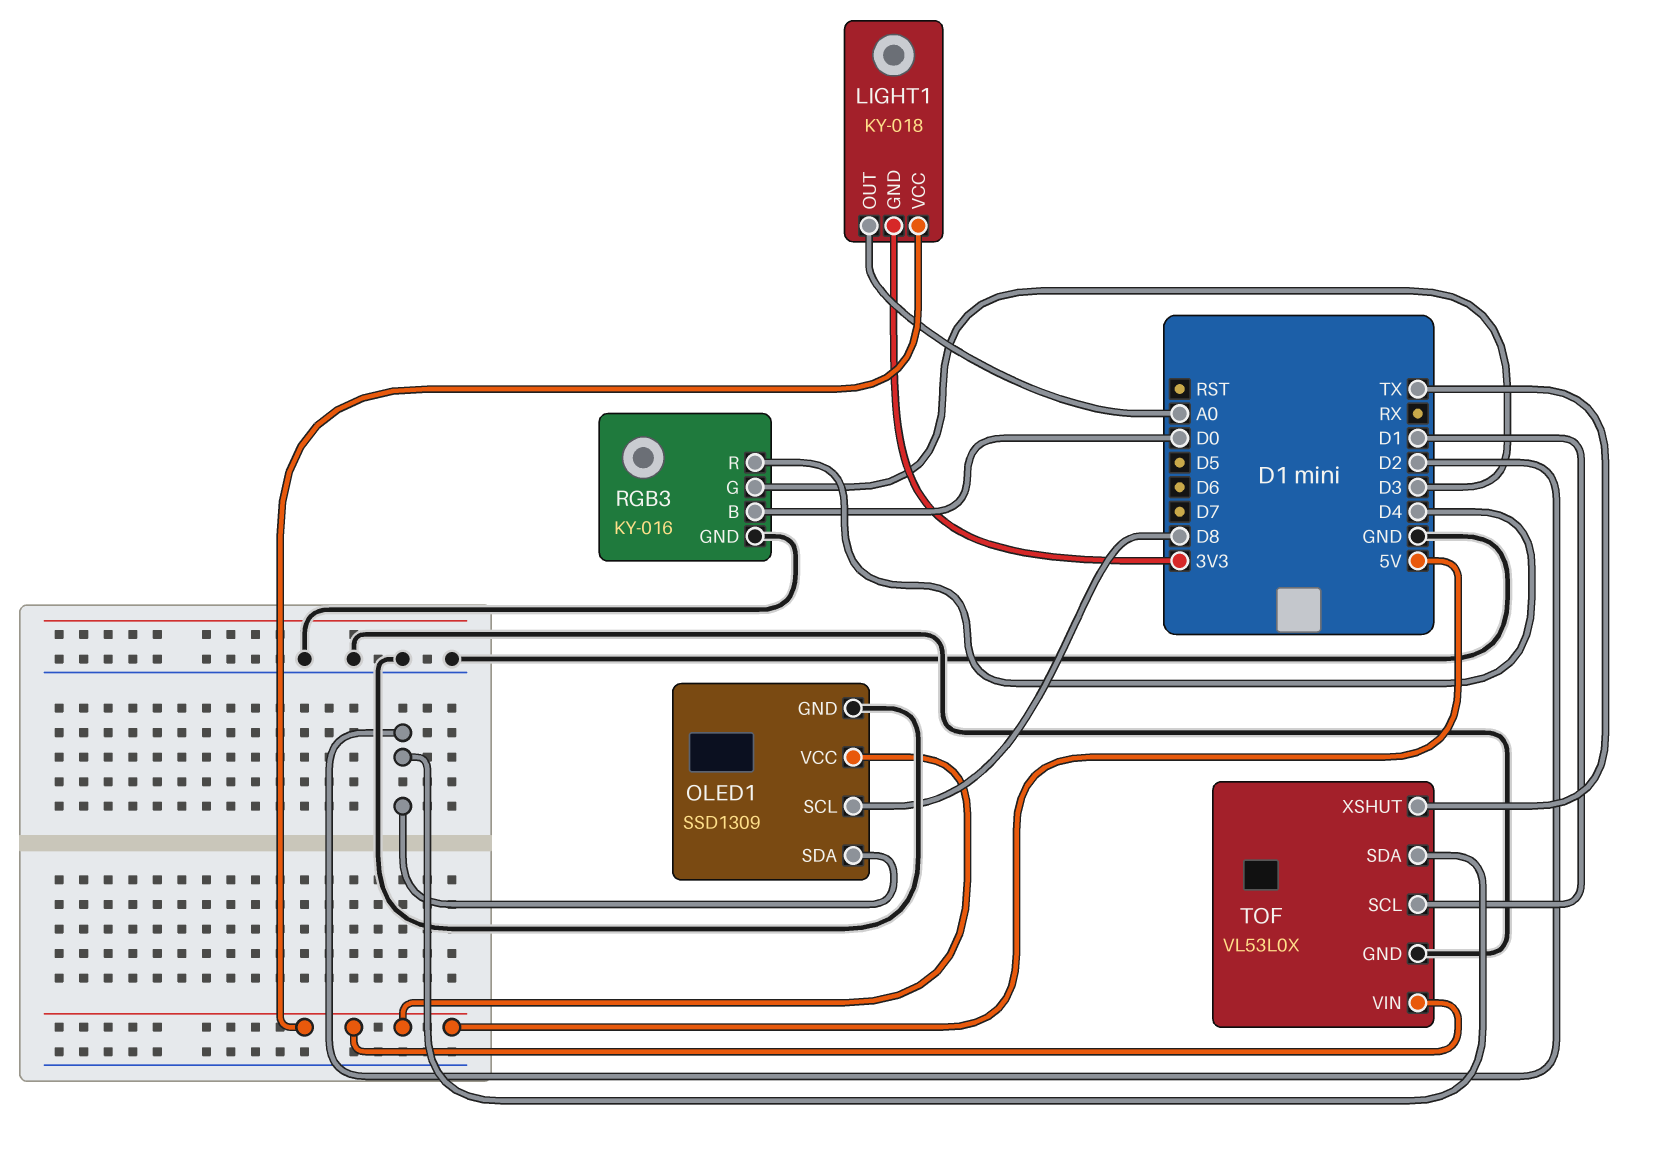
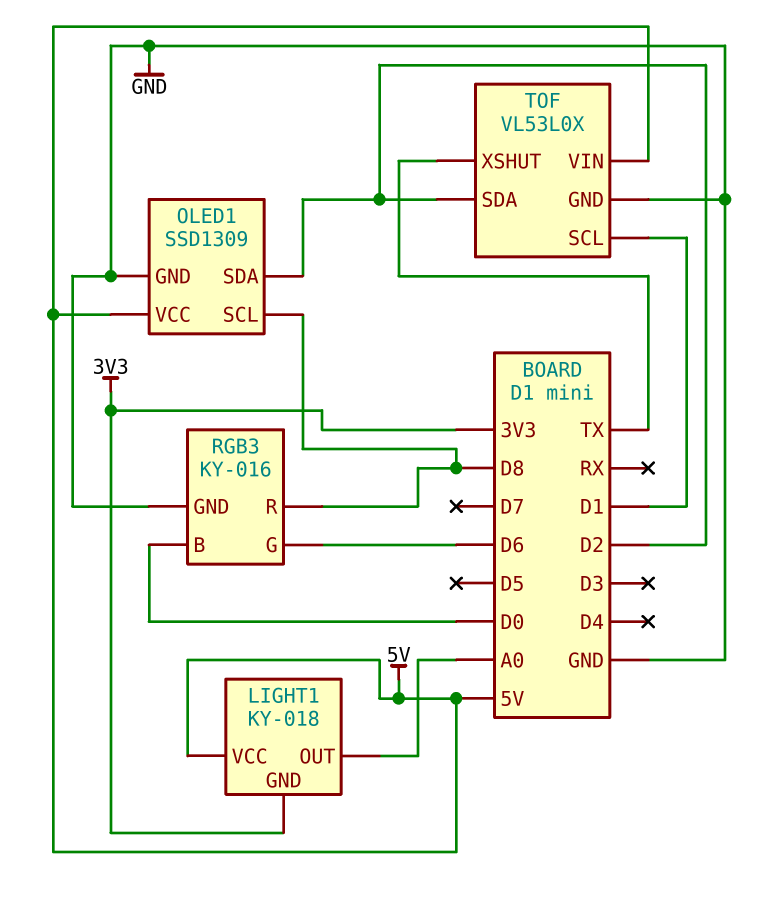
RGB3 pin G: D3 -> D6
RGB3 pin R: D4 -> D8

